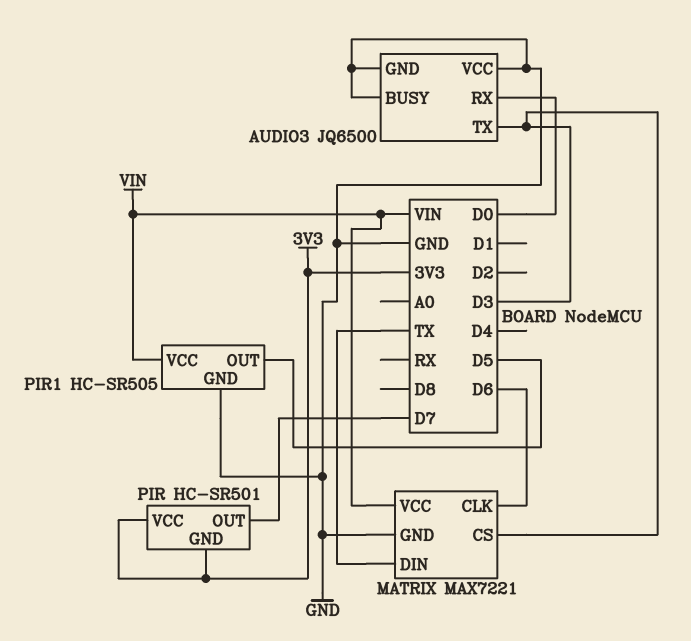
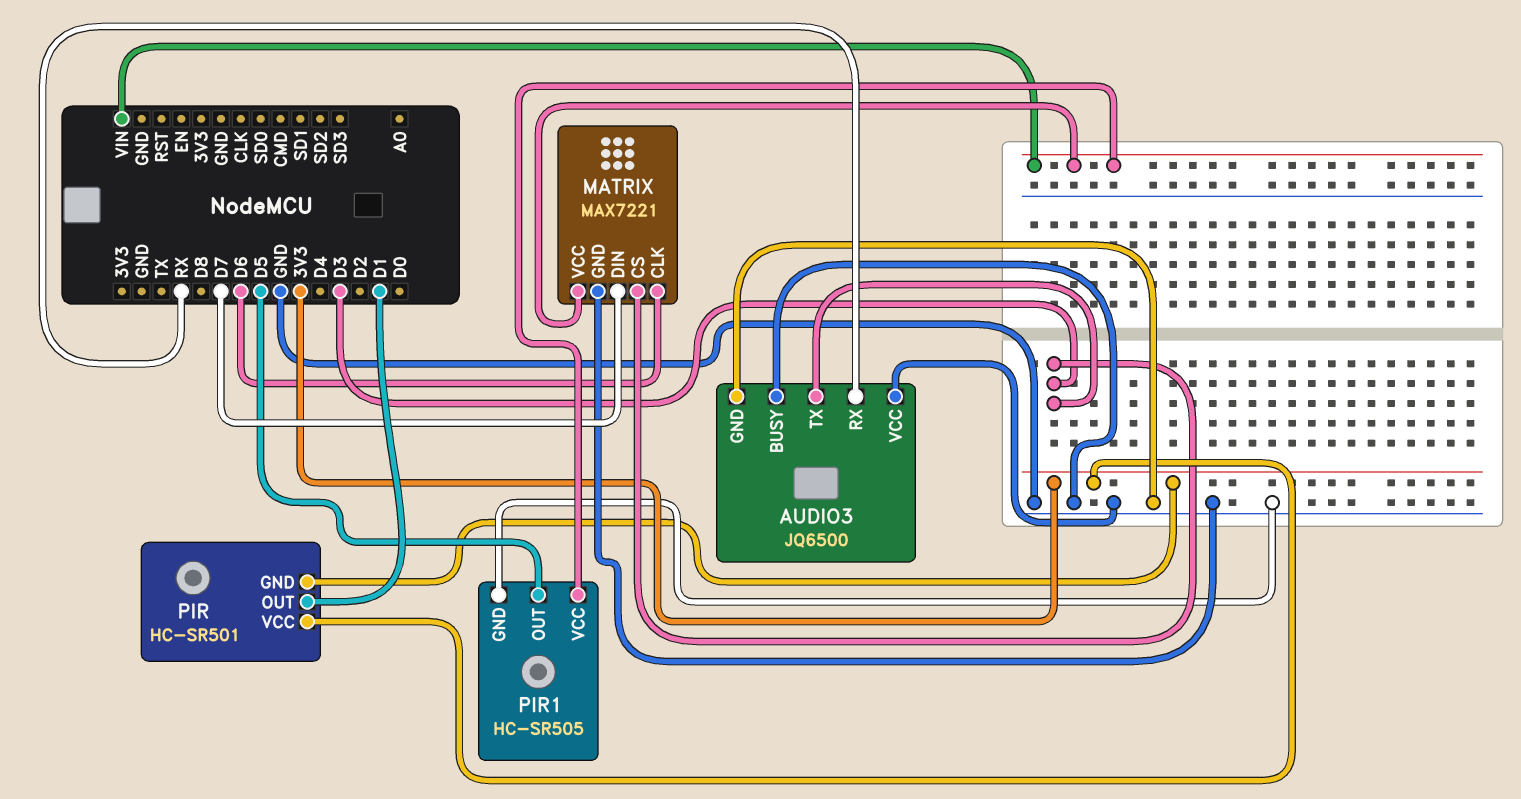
AUDIO3 pin RX: D0 -> RX
MATRIX pin DIN: TX -> D7
PIR pin OUT: D7 -> D1

